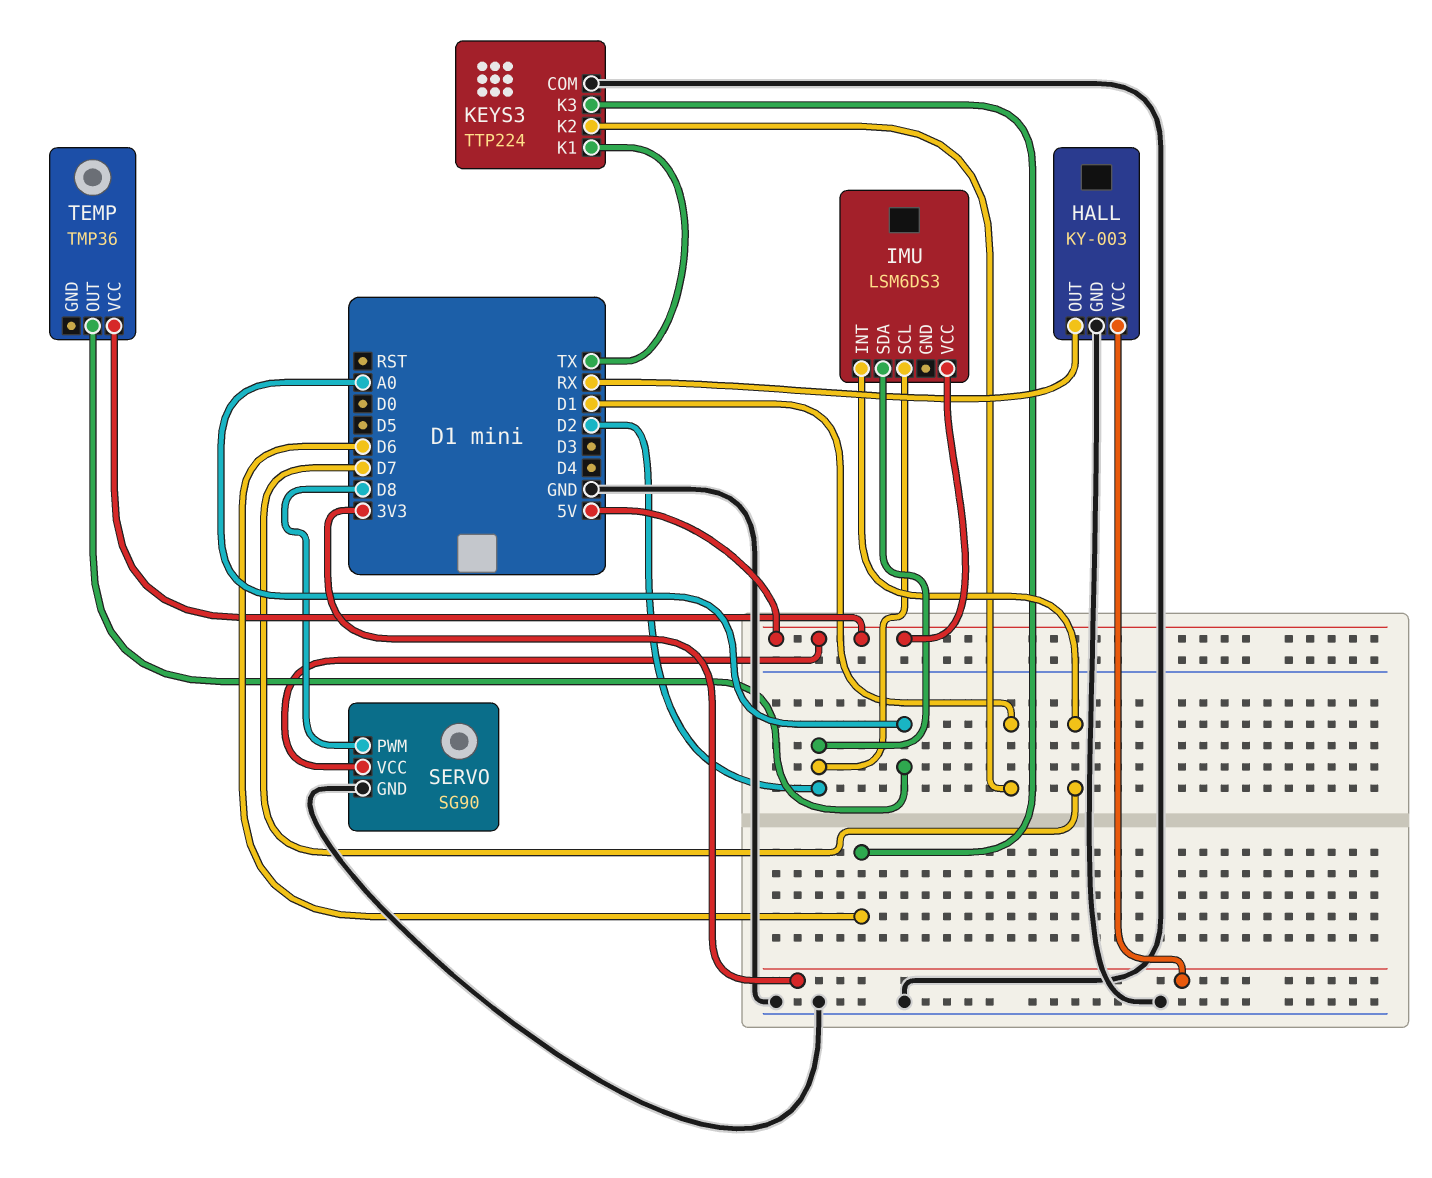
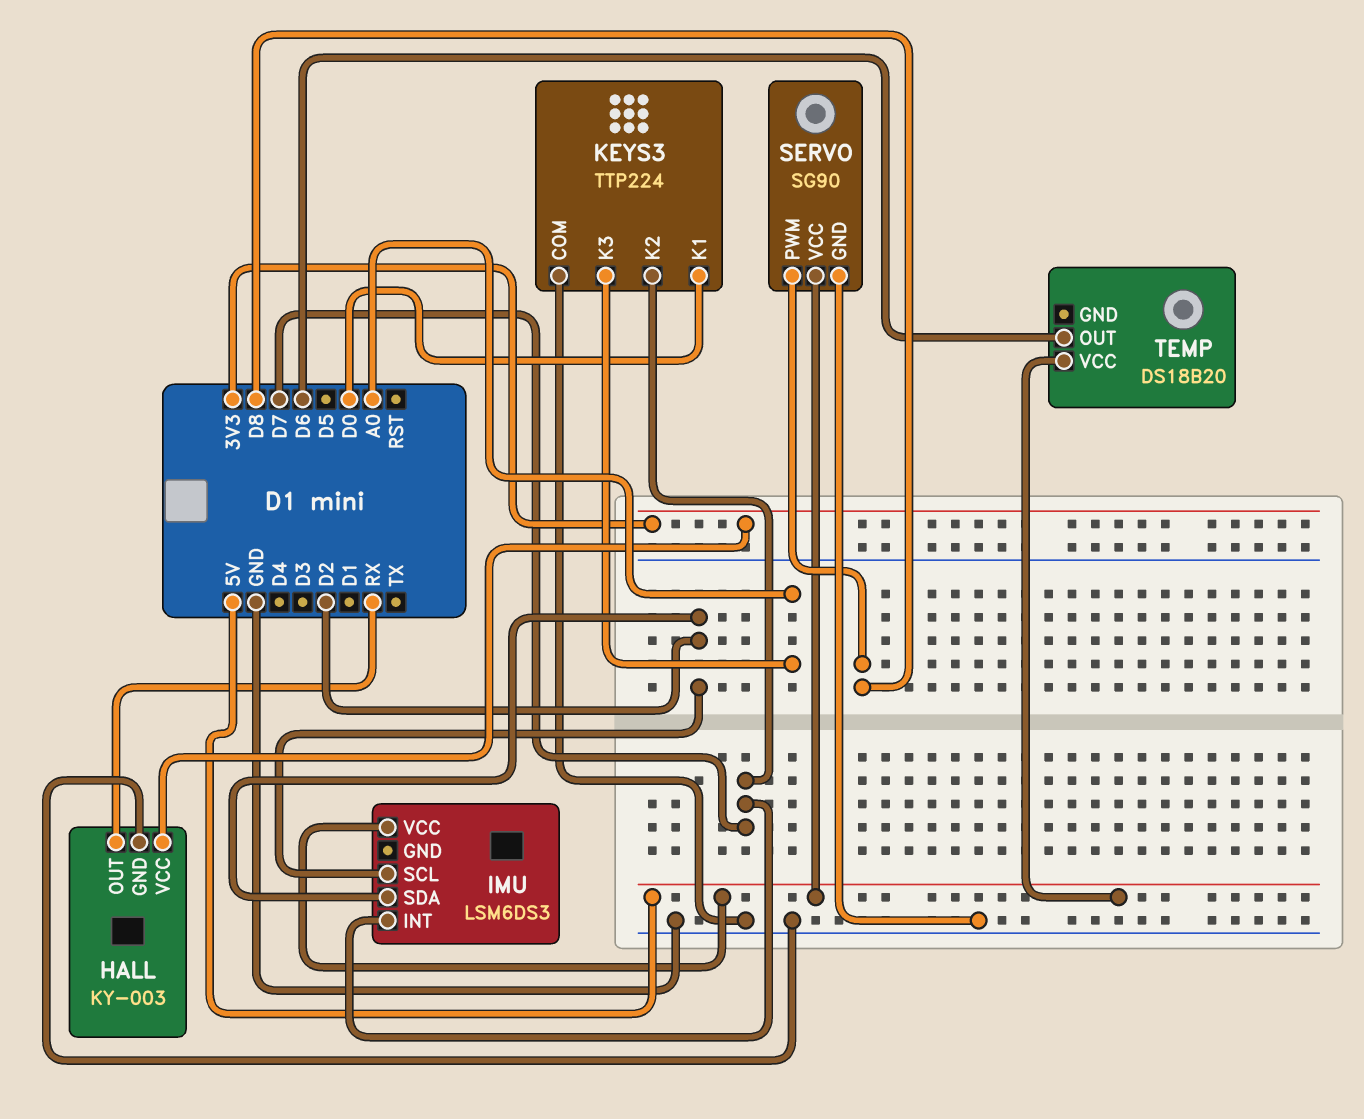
KEYS3 pin K1: TX -> D0
KEYS3 pin K2: D1 -> D7
KEYS3 pin K3: D6 -> A0
TEMP: TMP36 -> DS18B20
TEMP pin OUT: A0 -> D6

